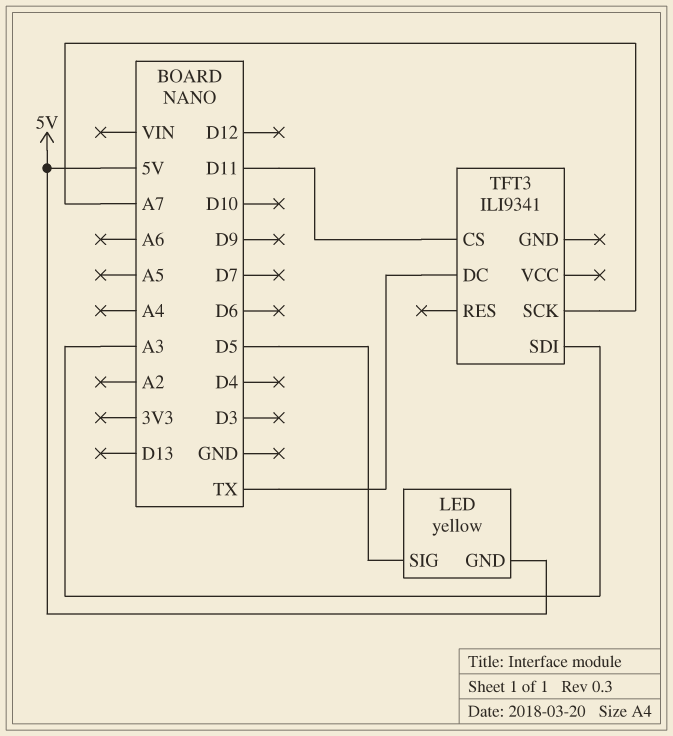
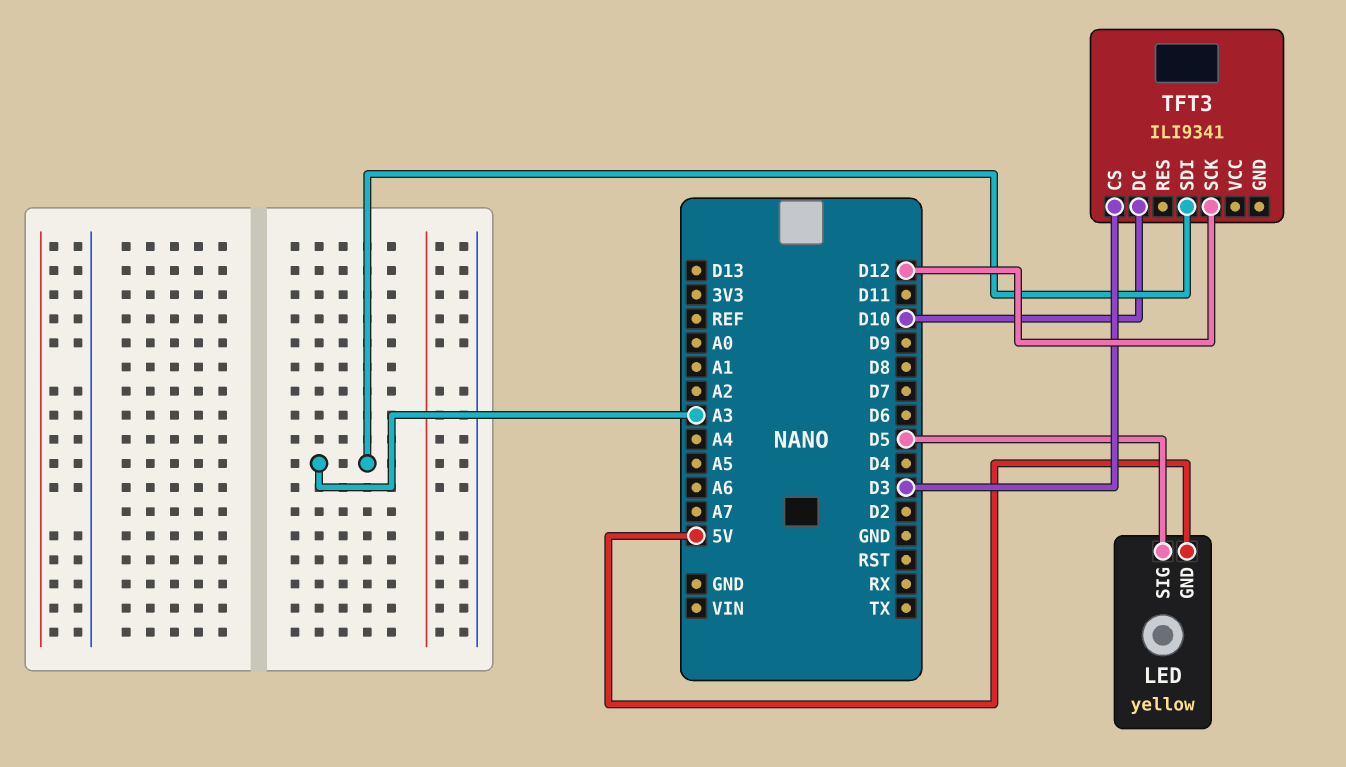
TFT3 pin CS: D11 -> D3
TFT3 pin DC: TX -> D10
TFT3 pin SCK: A7 -> D12

